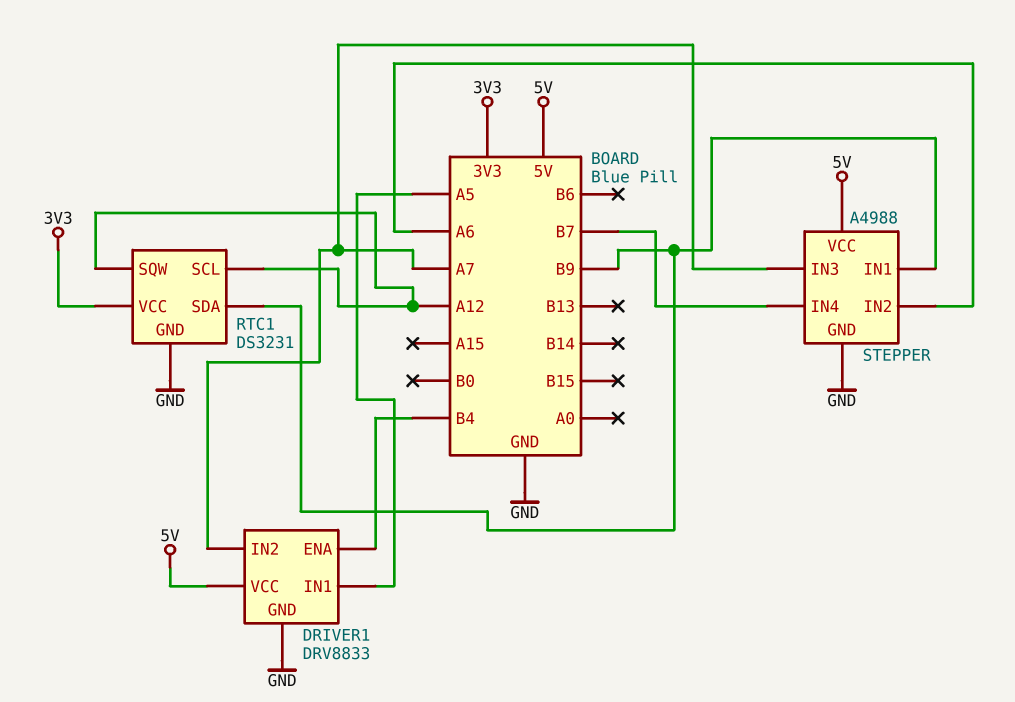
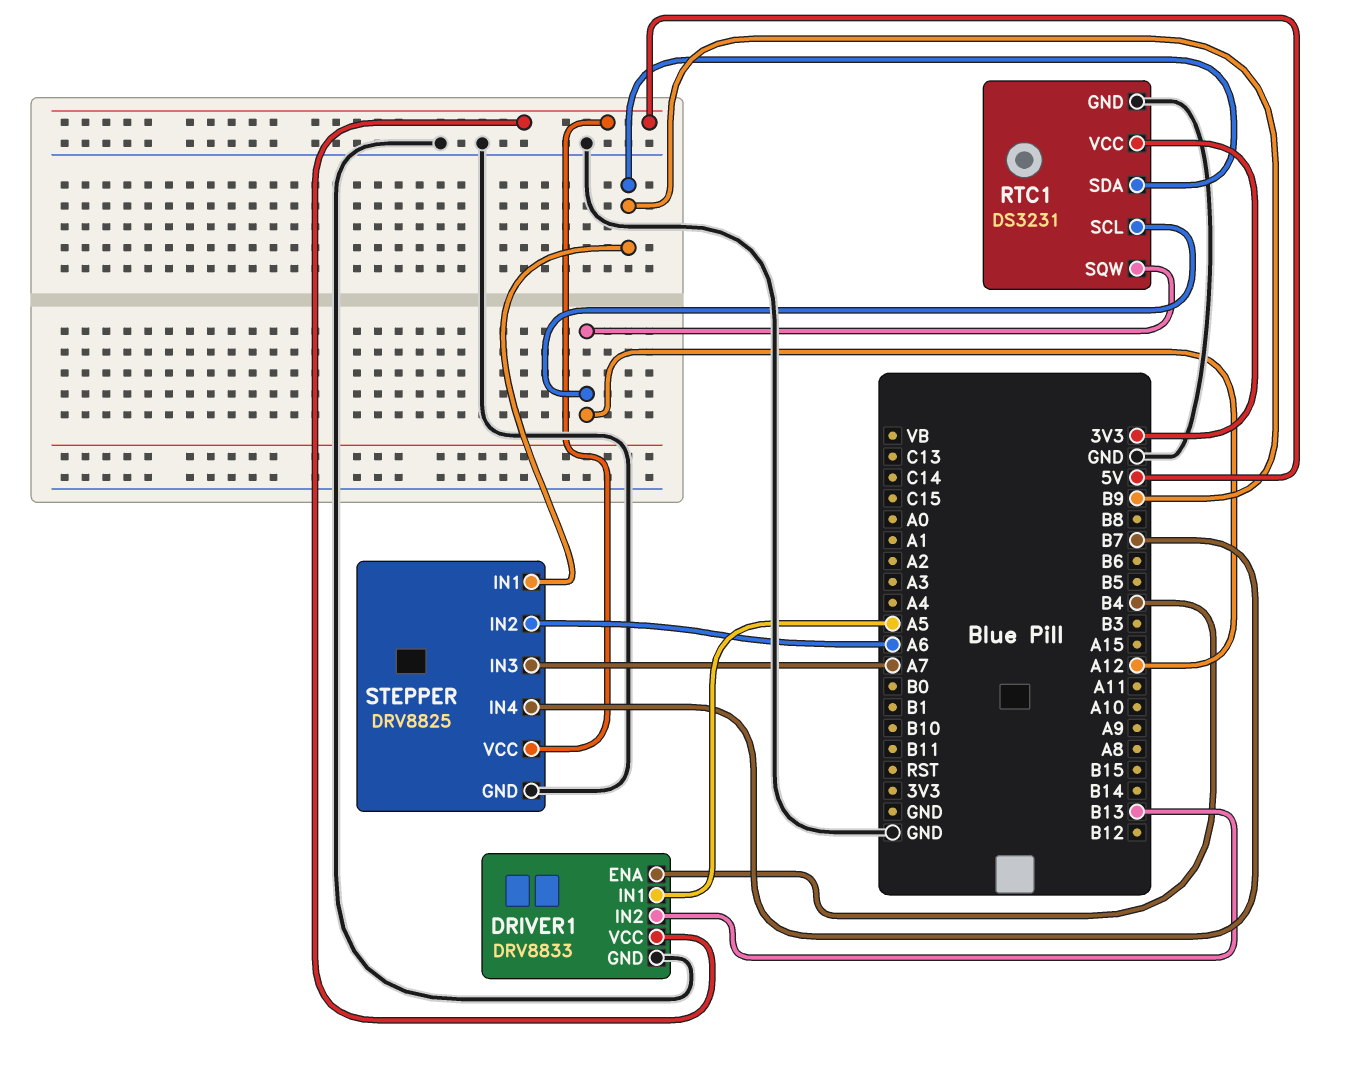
DRIVER1 pin IN2: A7 -> B13
STEPPER: A4988 -> DRV8825

